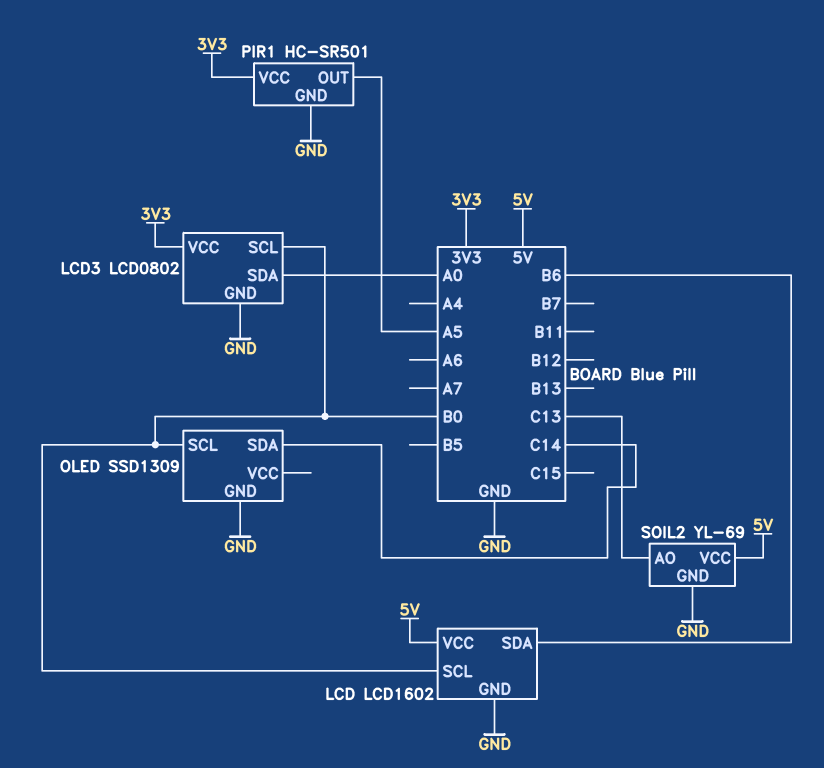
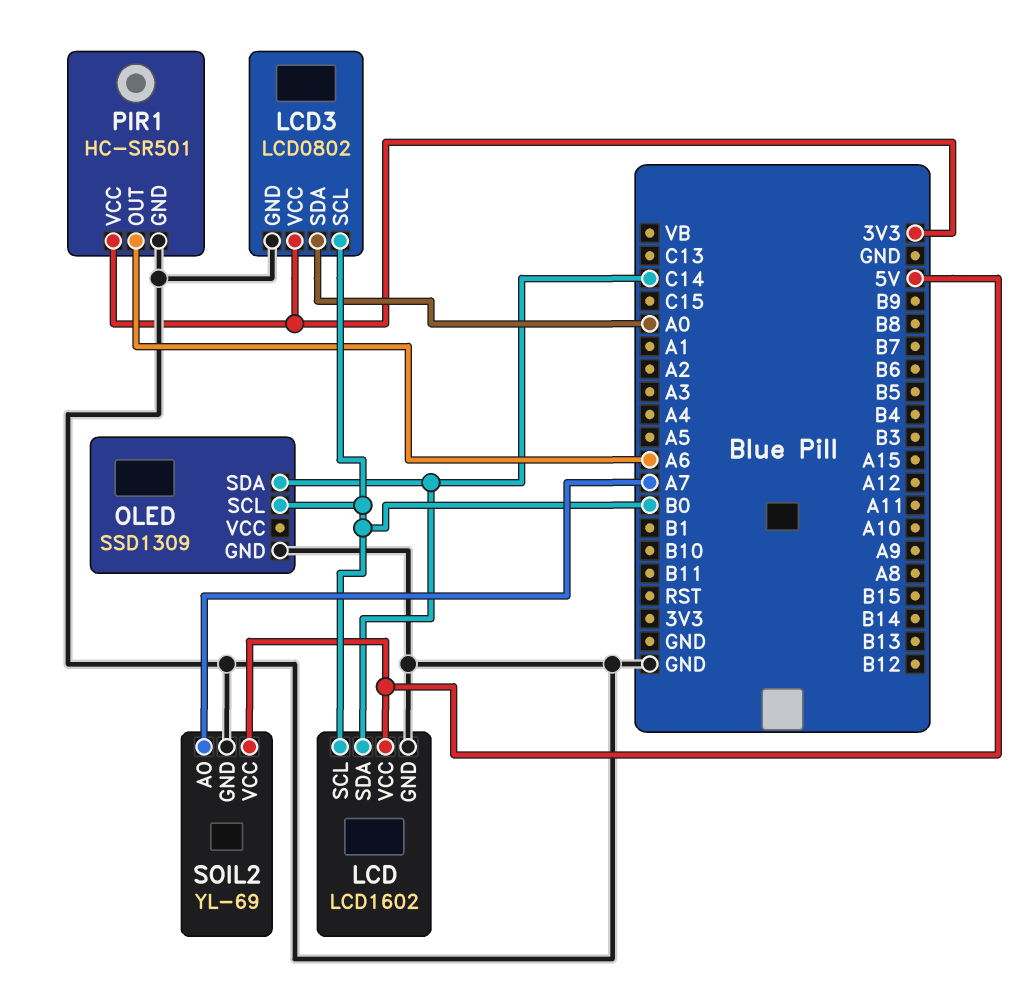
LCD pin SDA: B6 -> C14
PIR1 pin OUT: A5 -> A6
SOIL2 pin AO: C13 -> A7

